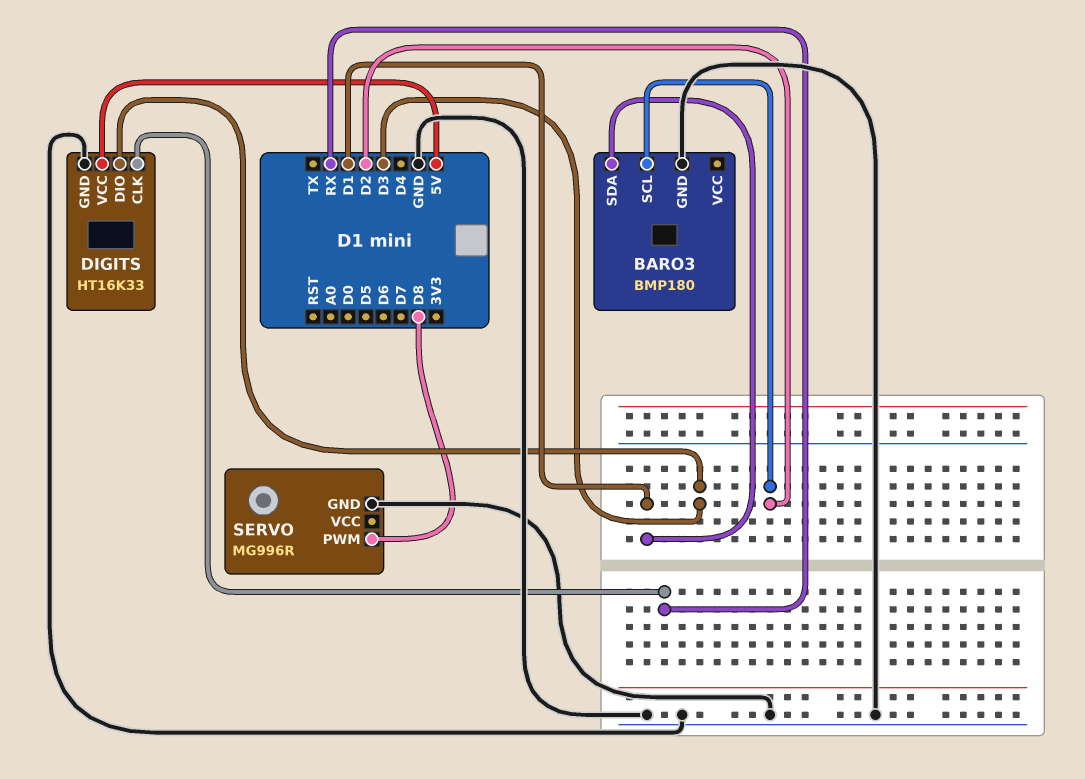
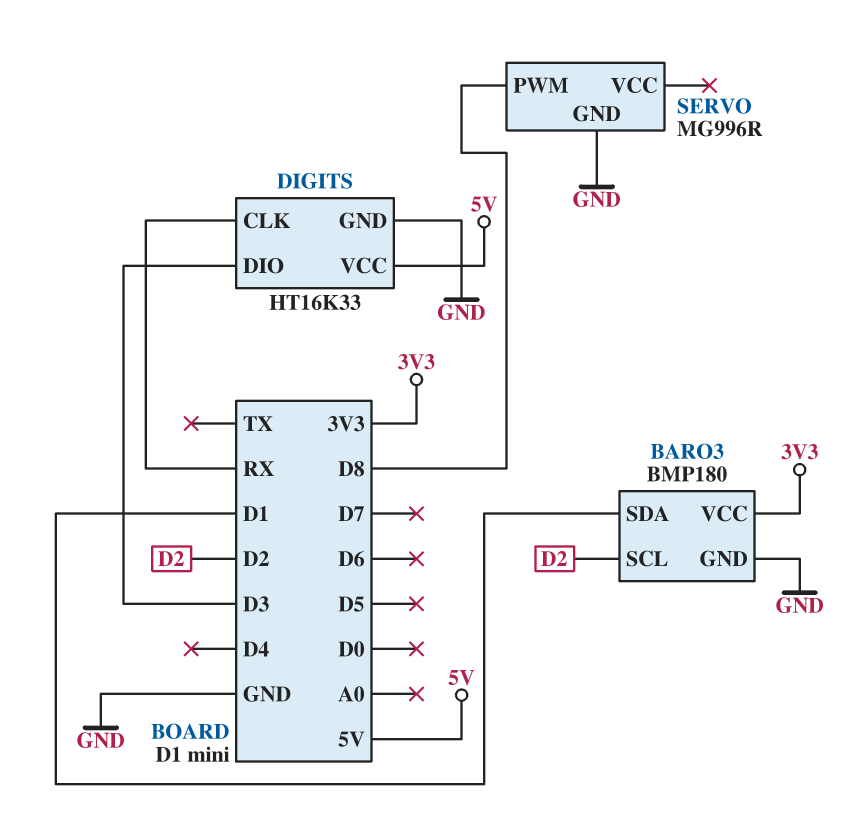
BARO3 pin VCC: none -> 3V3

